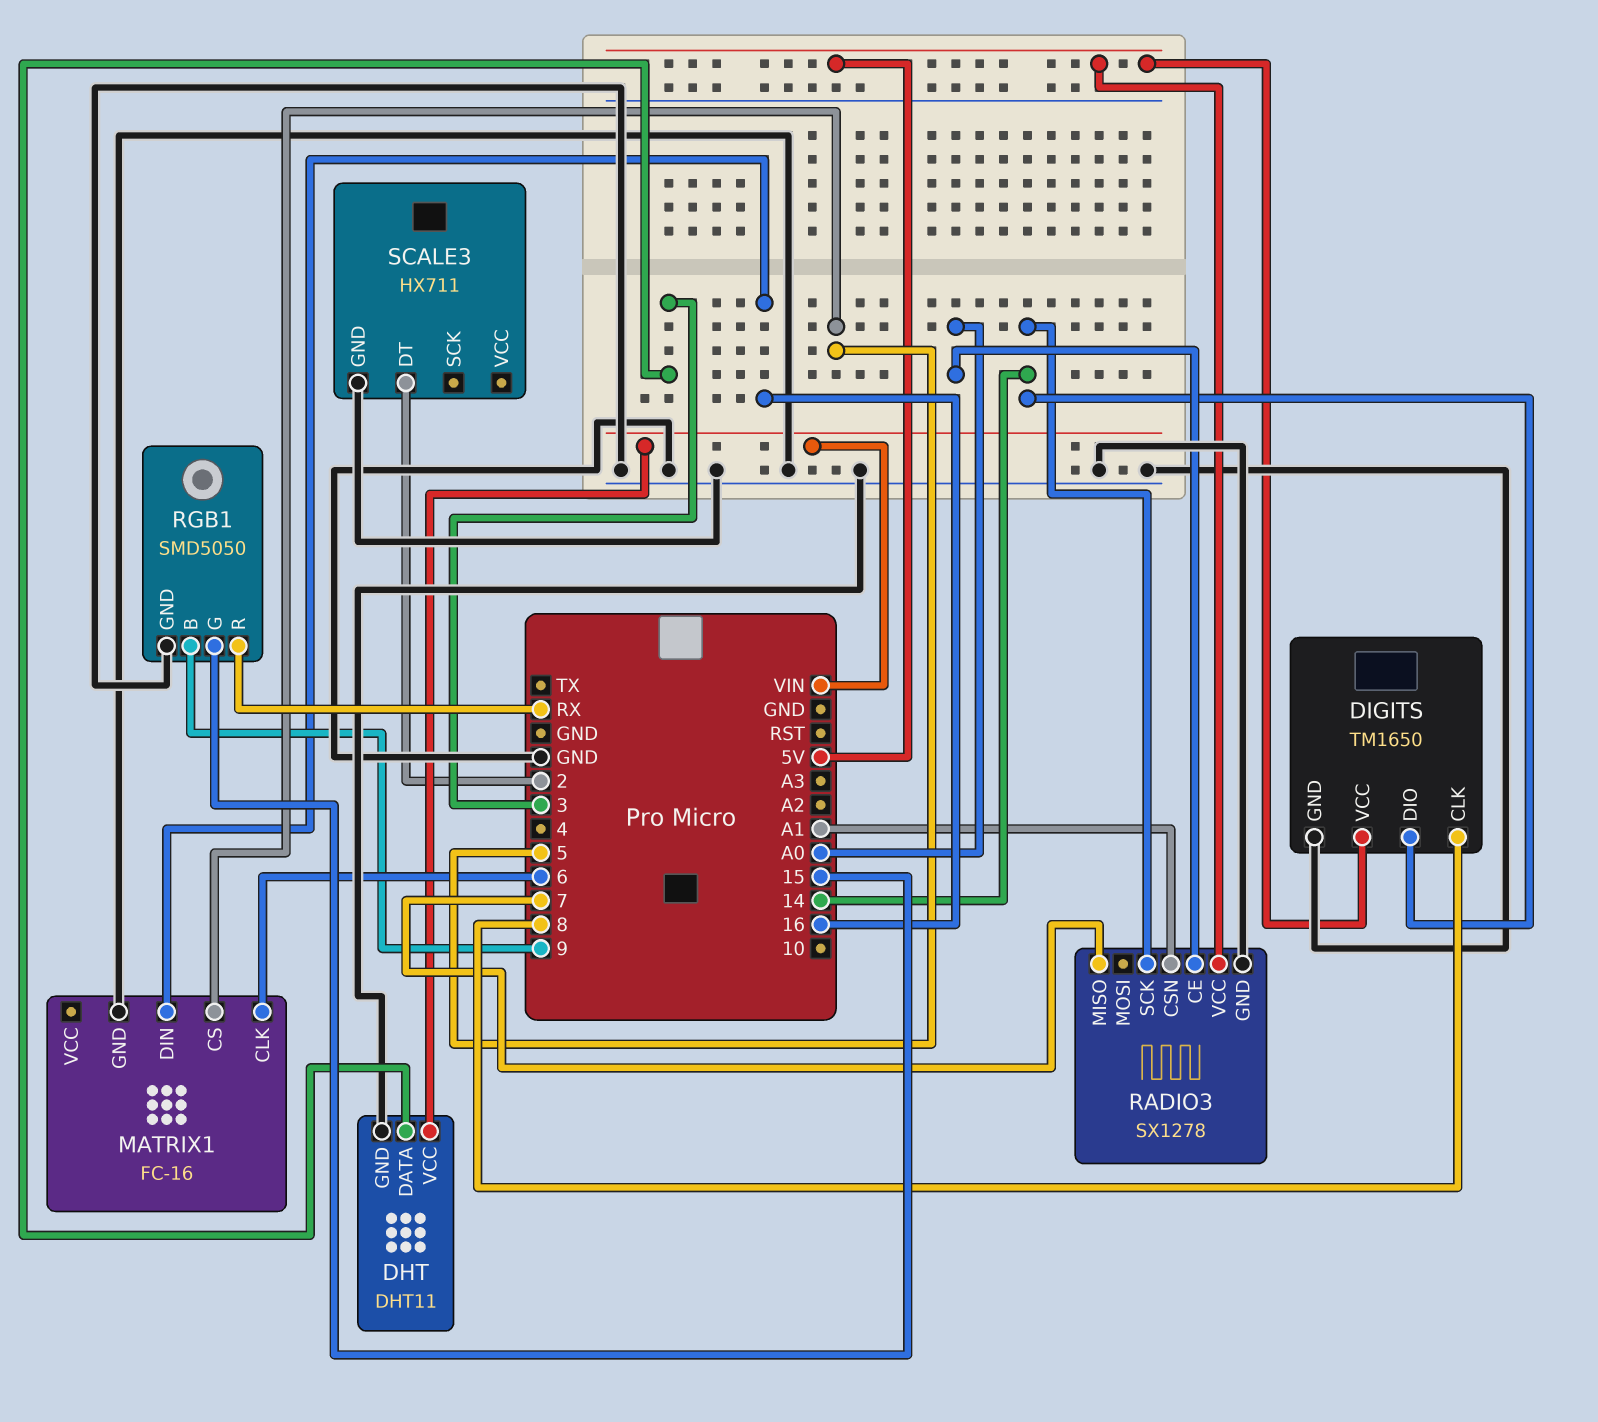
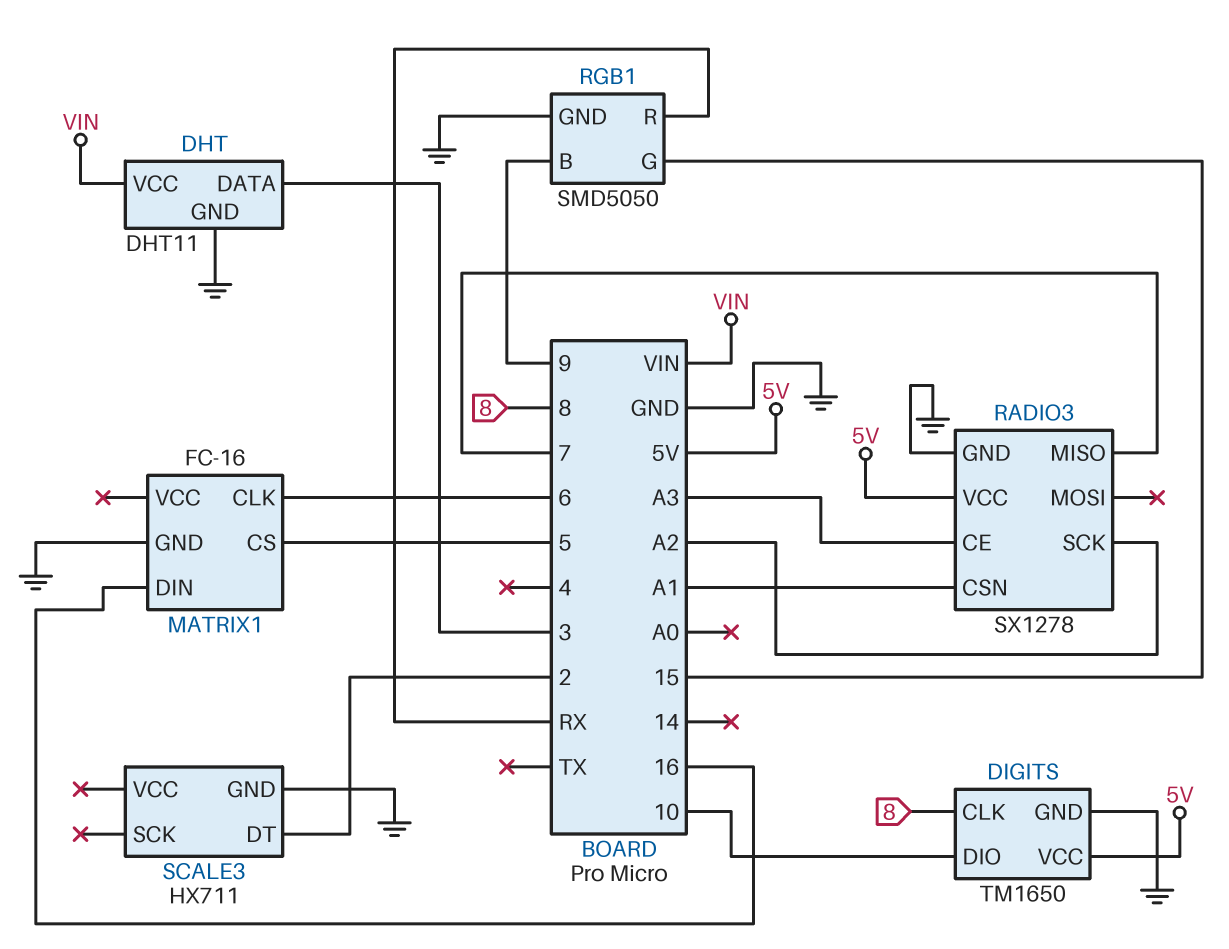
DIGITS pin DIO: 14 -> 10
RADIO3 pin CE: A0 -> A3
RADIO3 pin SCK: 14 -> A2

